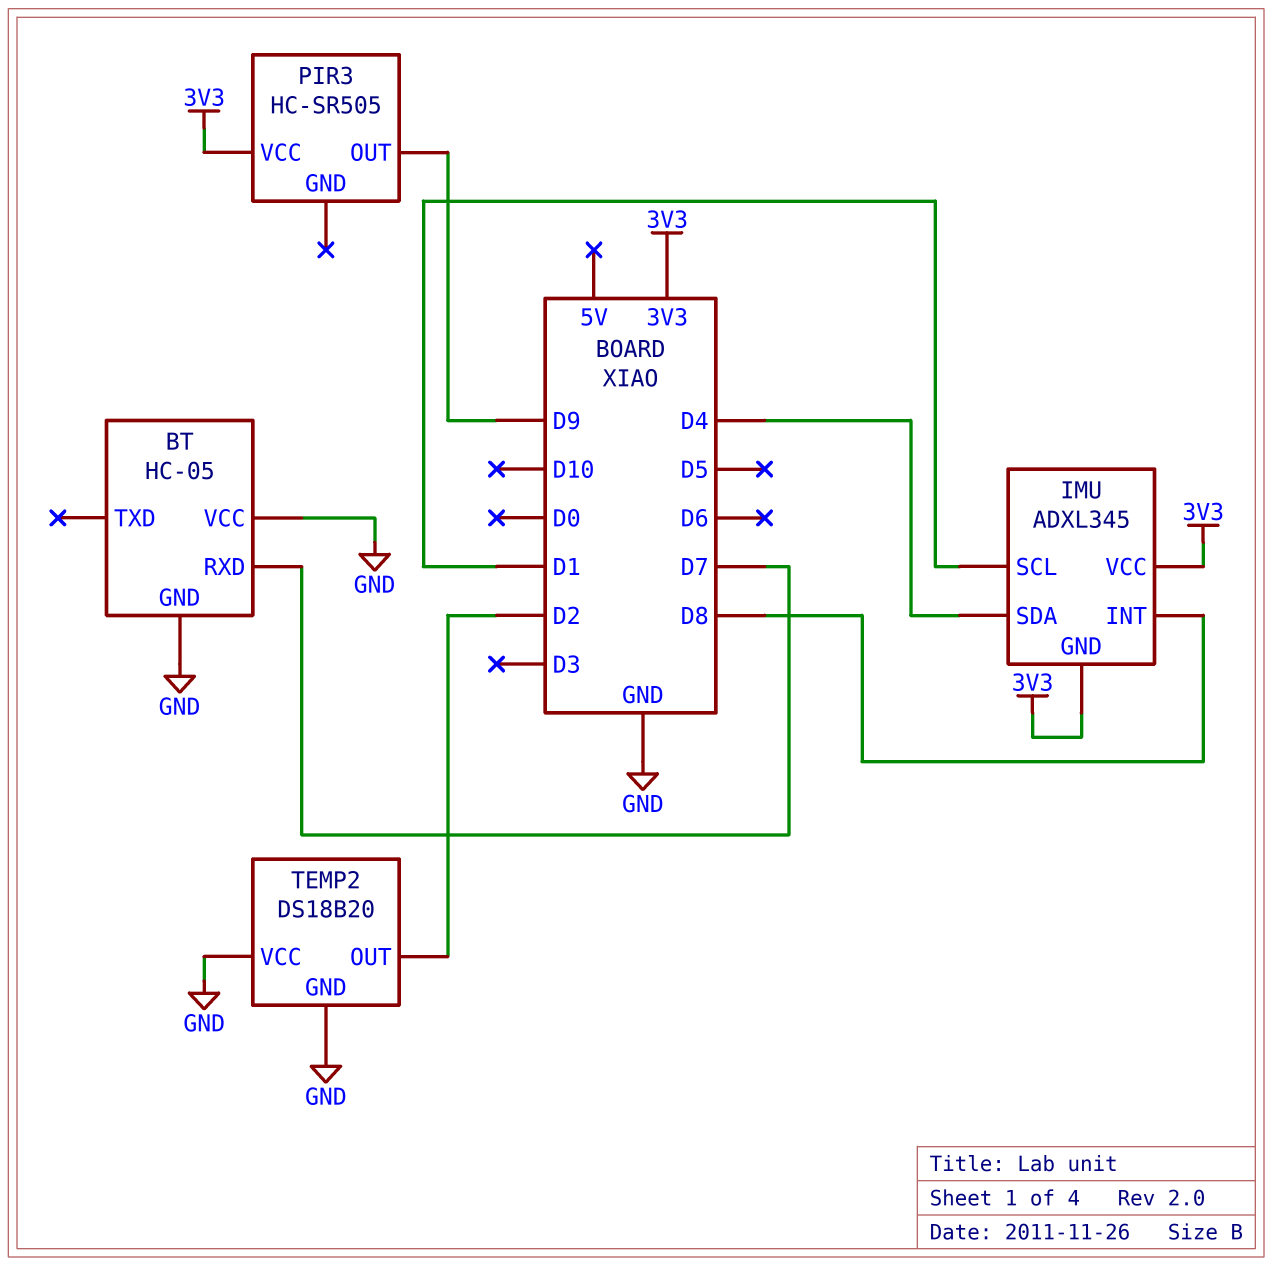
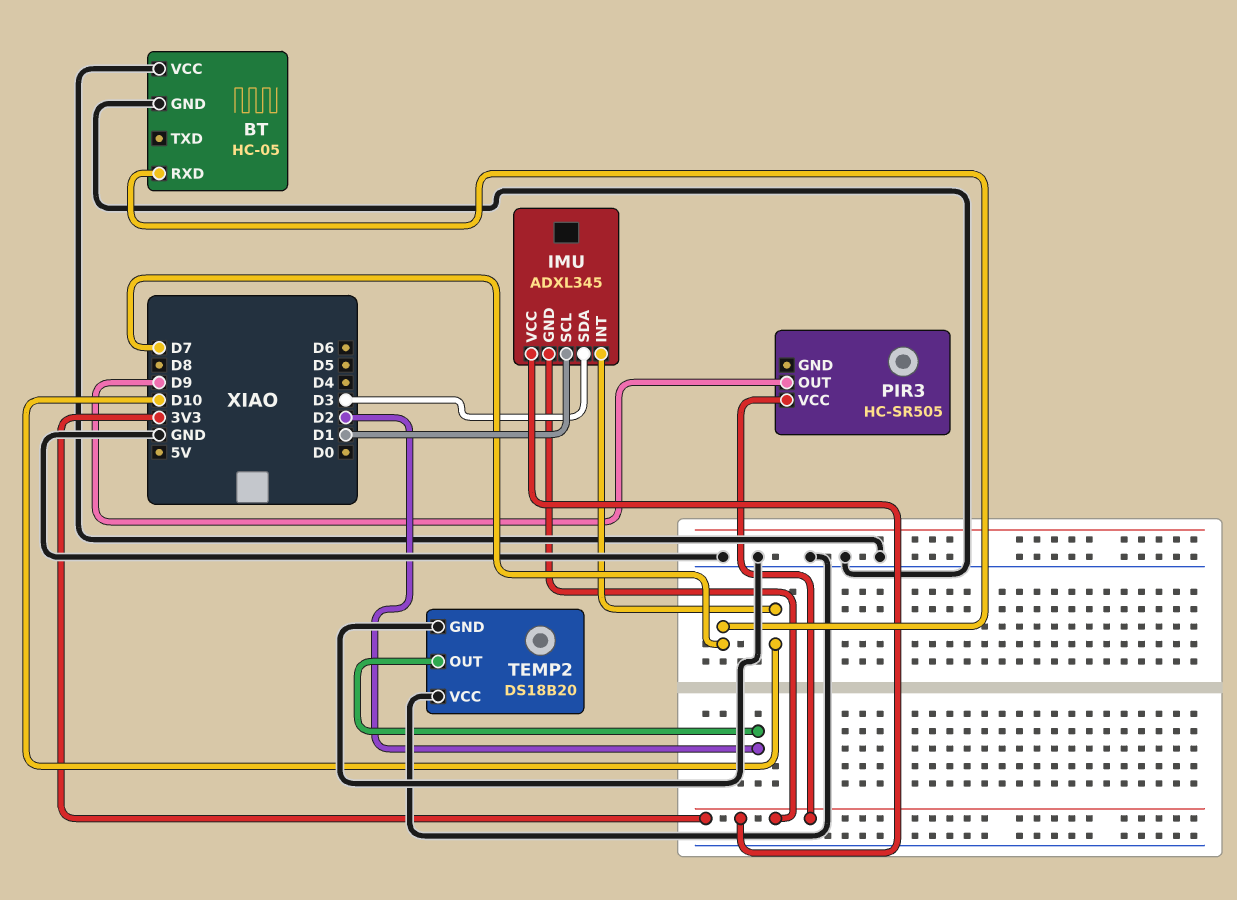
IMU pin INT: D8 -> D10
IMU pin SDA: D4 -> D3

